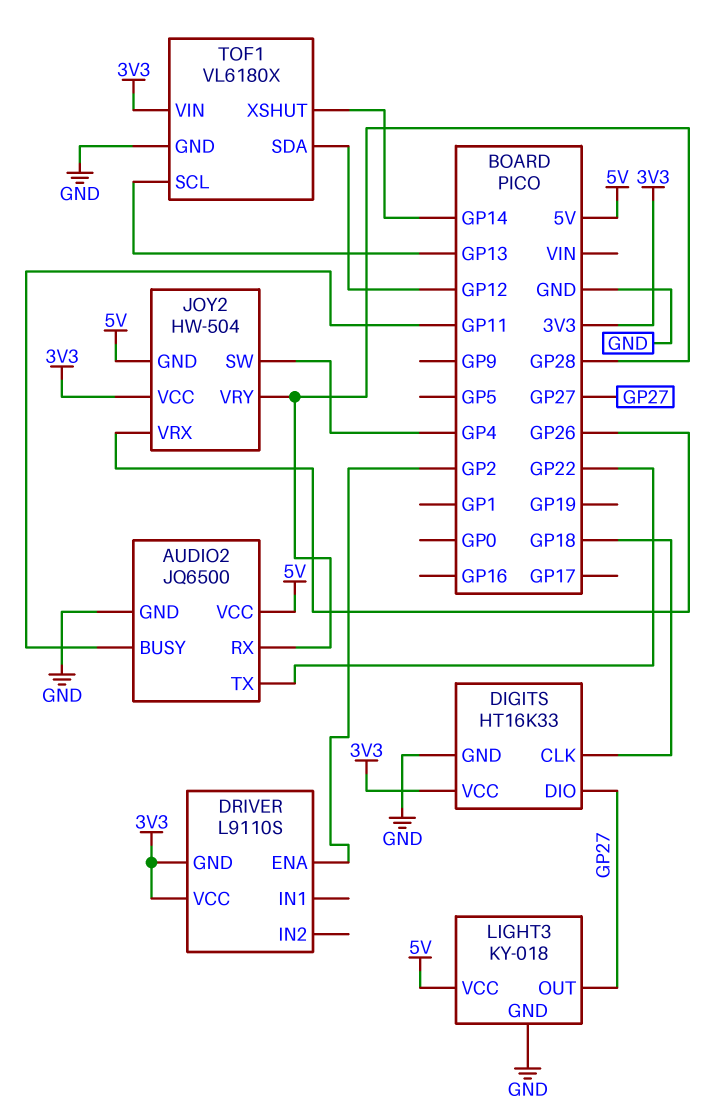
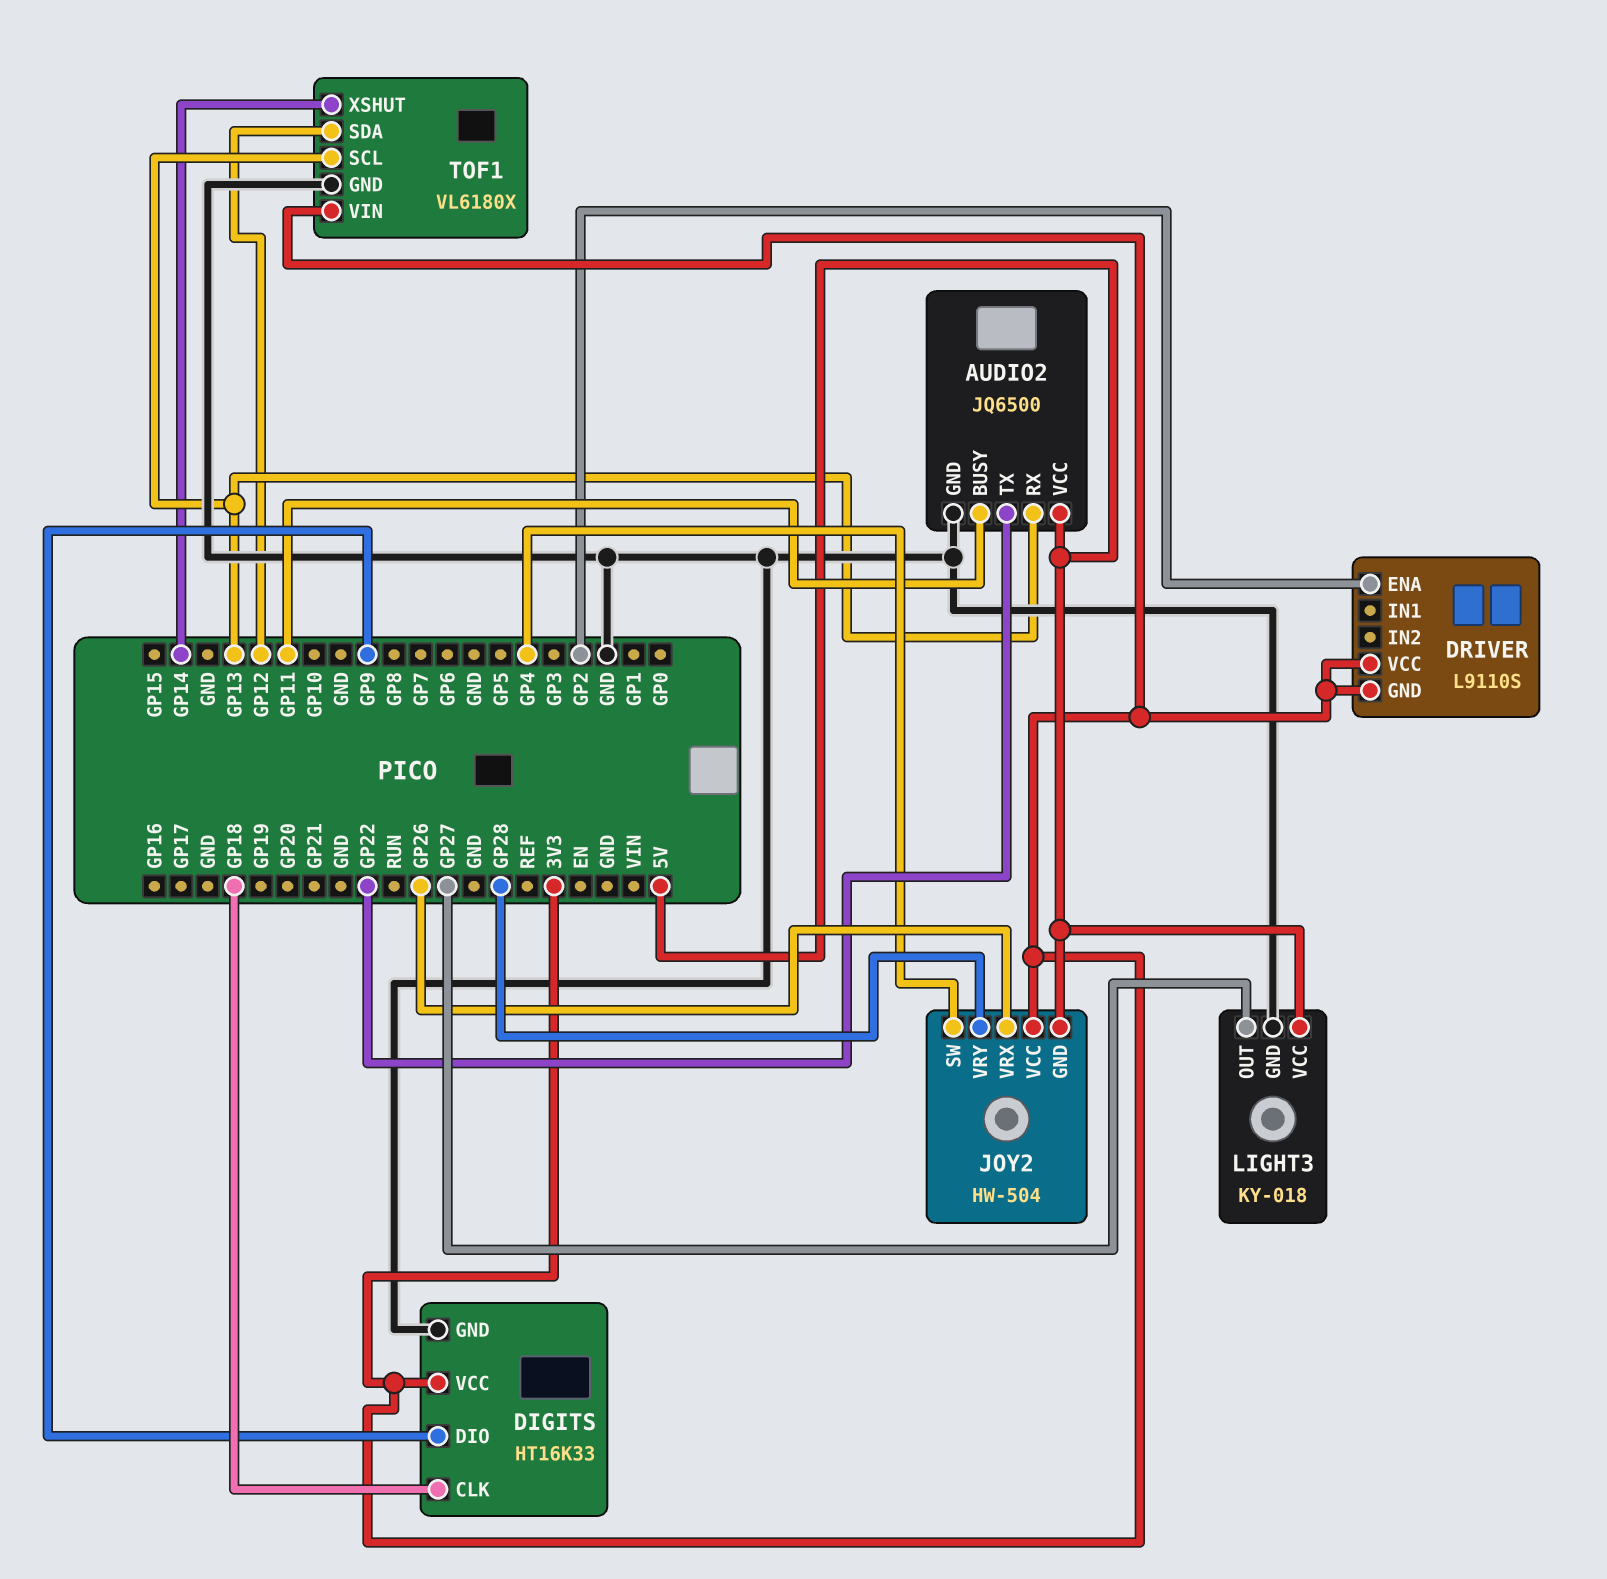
AUDIO2 pin RX: GP28 -> GP13
DIGITS pin DIO: GP27 -> GP9

